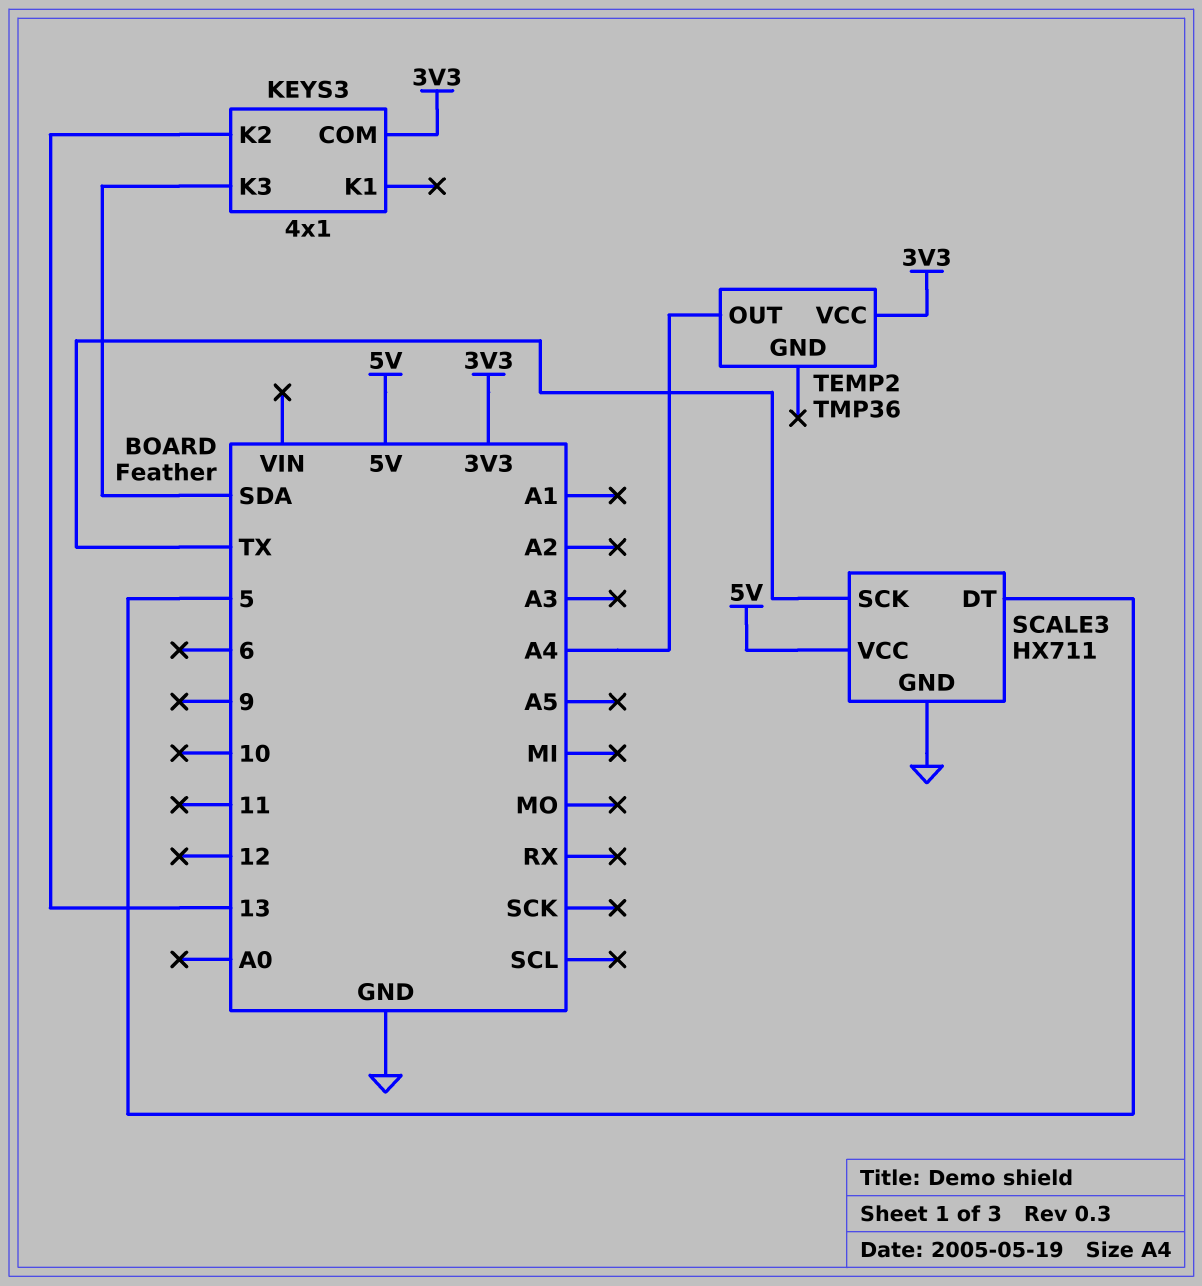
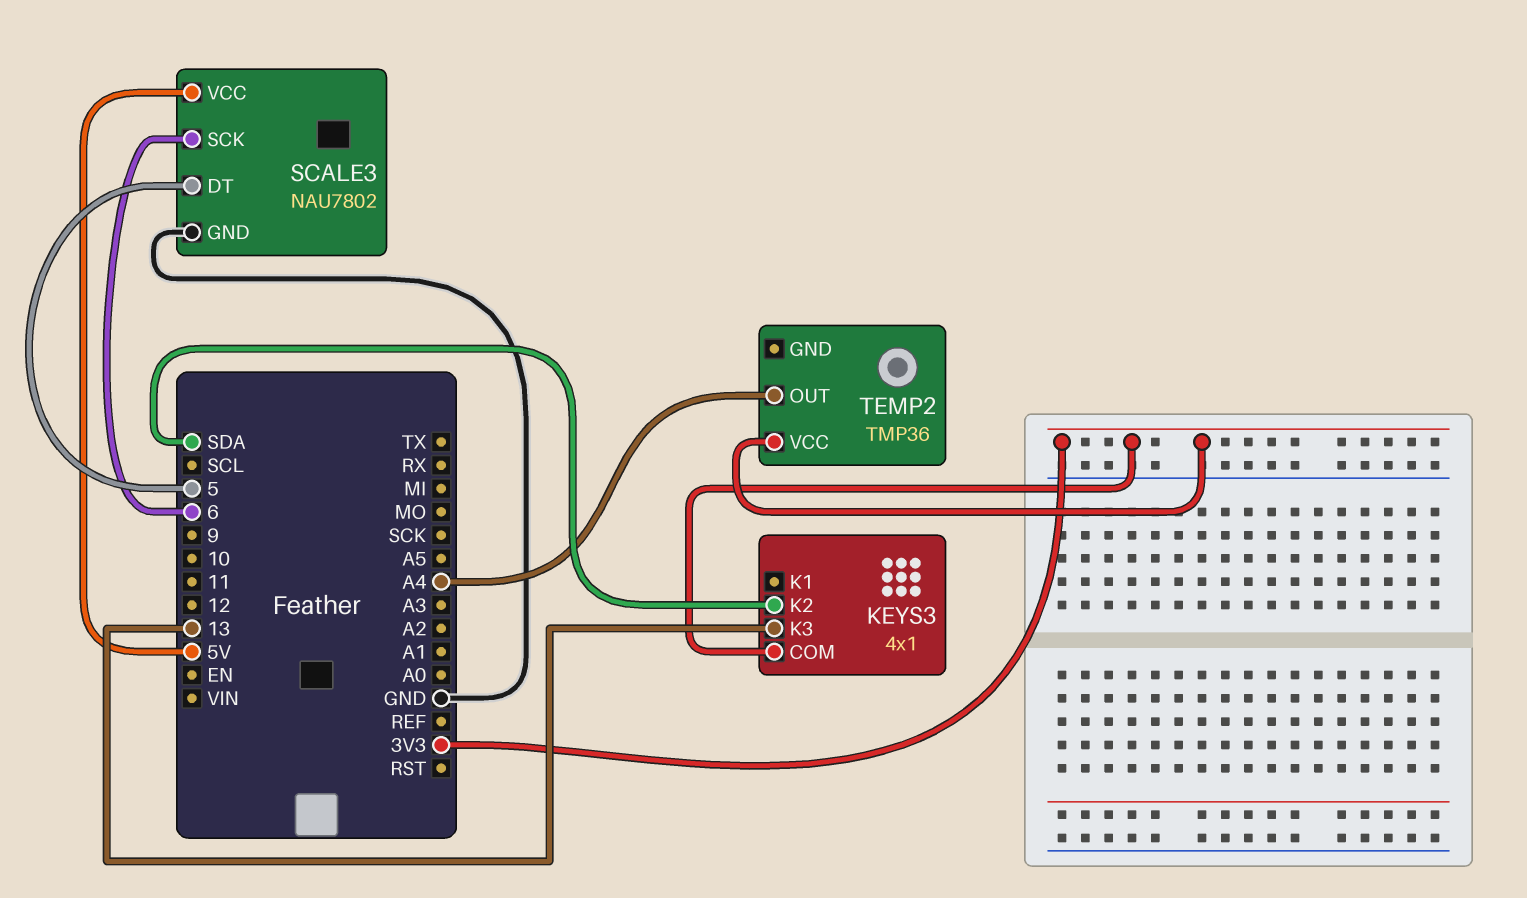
KEYS3 pin K2: 13 -> SDA
KEYS3 pin K3: SDA -> 13
SCALE3: HX711 -> NAU7802
SCALE3 pin SCK: TX -> 6

